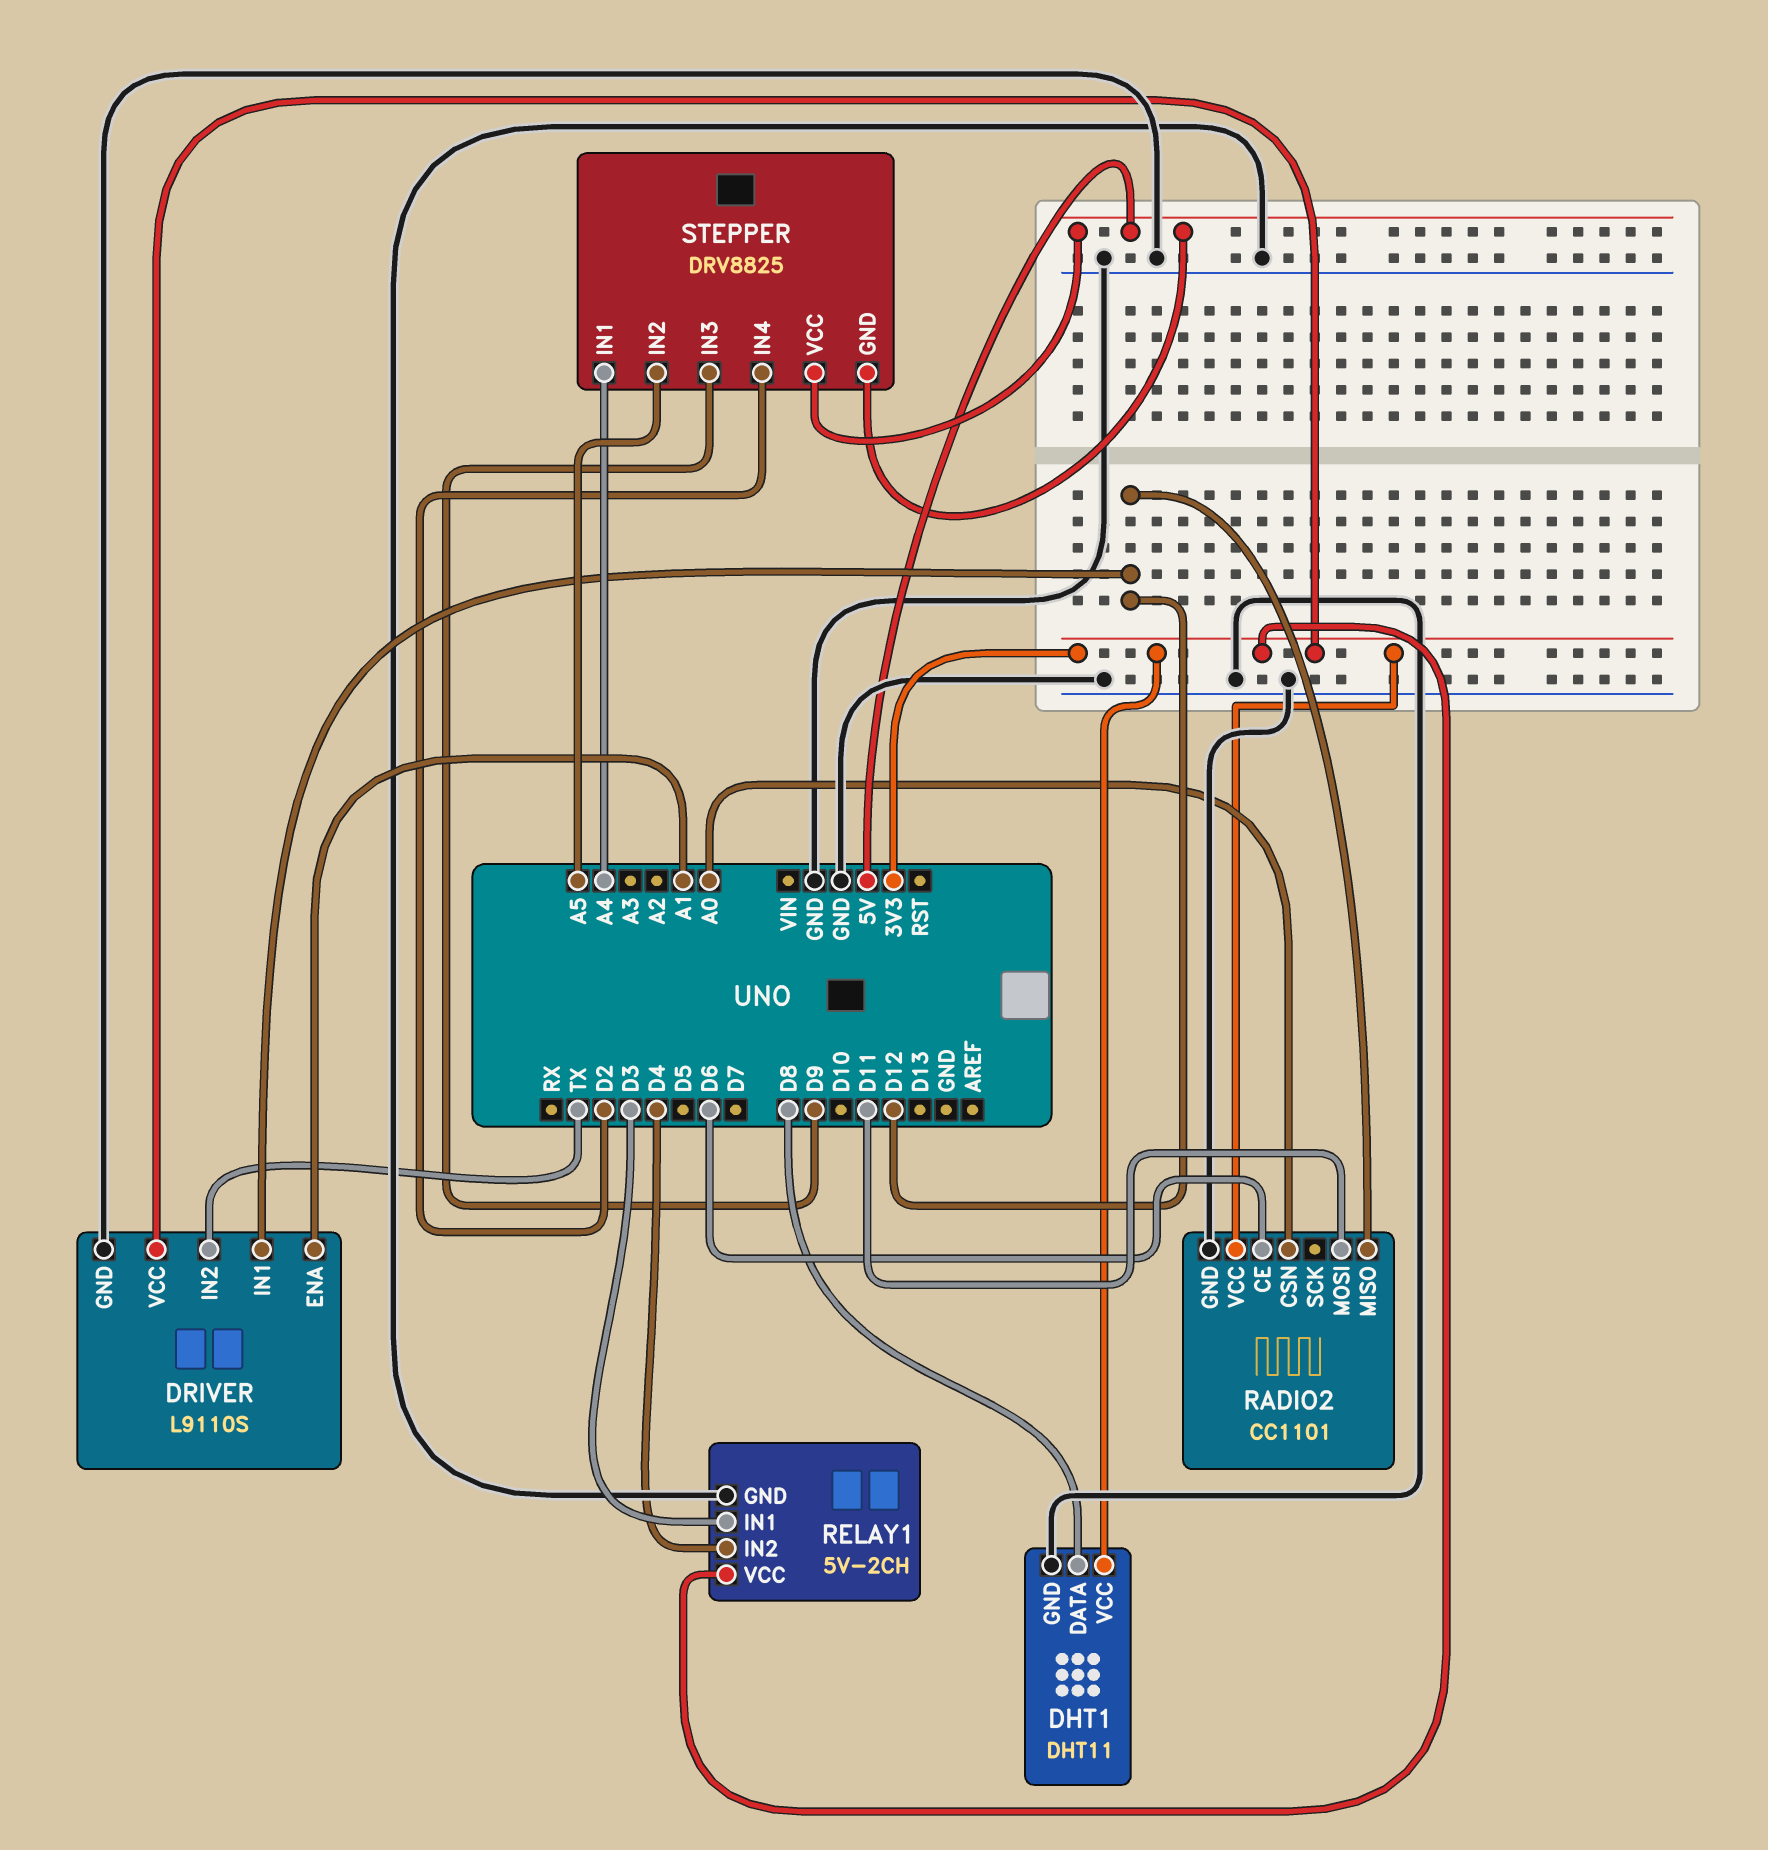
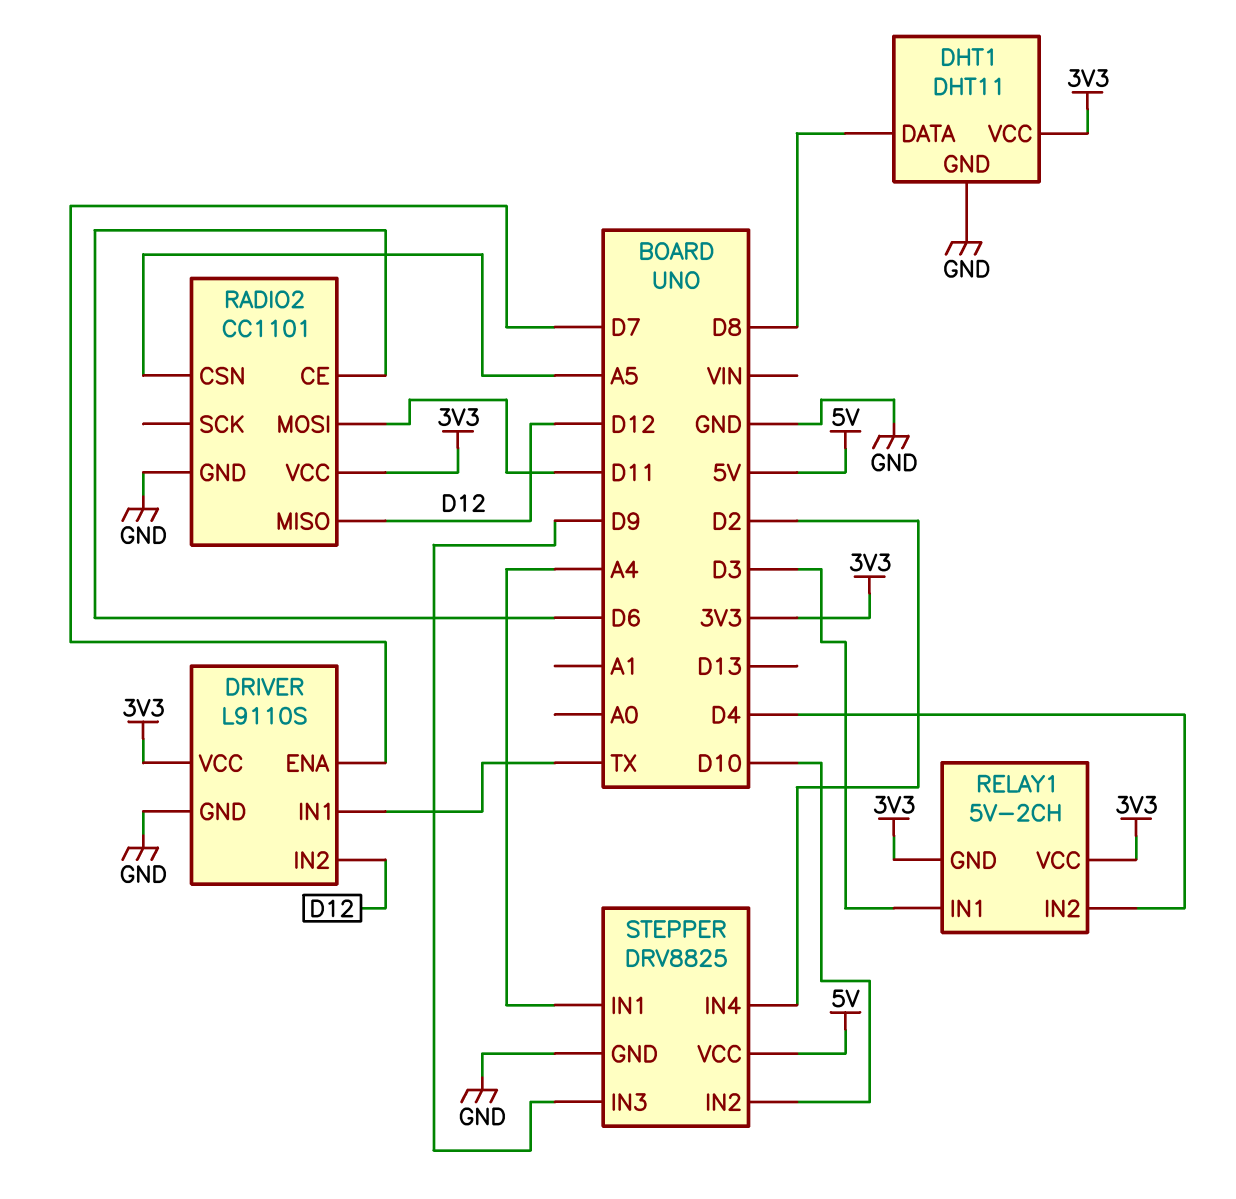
DRIVER pin ENA: A1 -> D7
DRIVER pin IN1: D12 -> TX
DRIVER pin IN2: TX -> D12
RADIO2 pin CSN: A0 -> A5
RELAY1 pin GND: GND -> 3V3
STEPPER pin GND: 5V -> GND
STEPPER pin IN2: A5 -> D10

